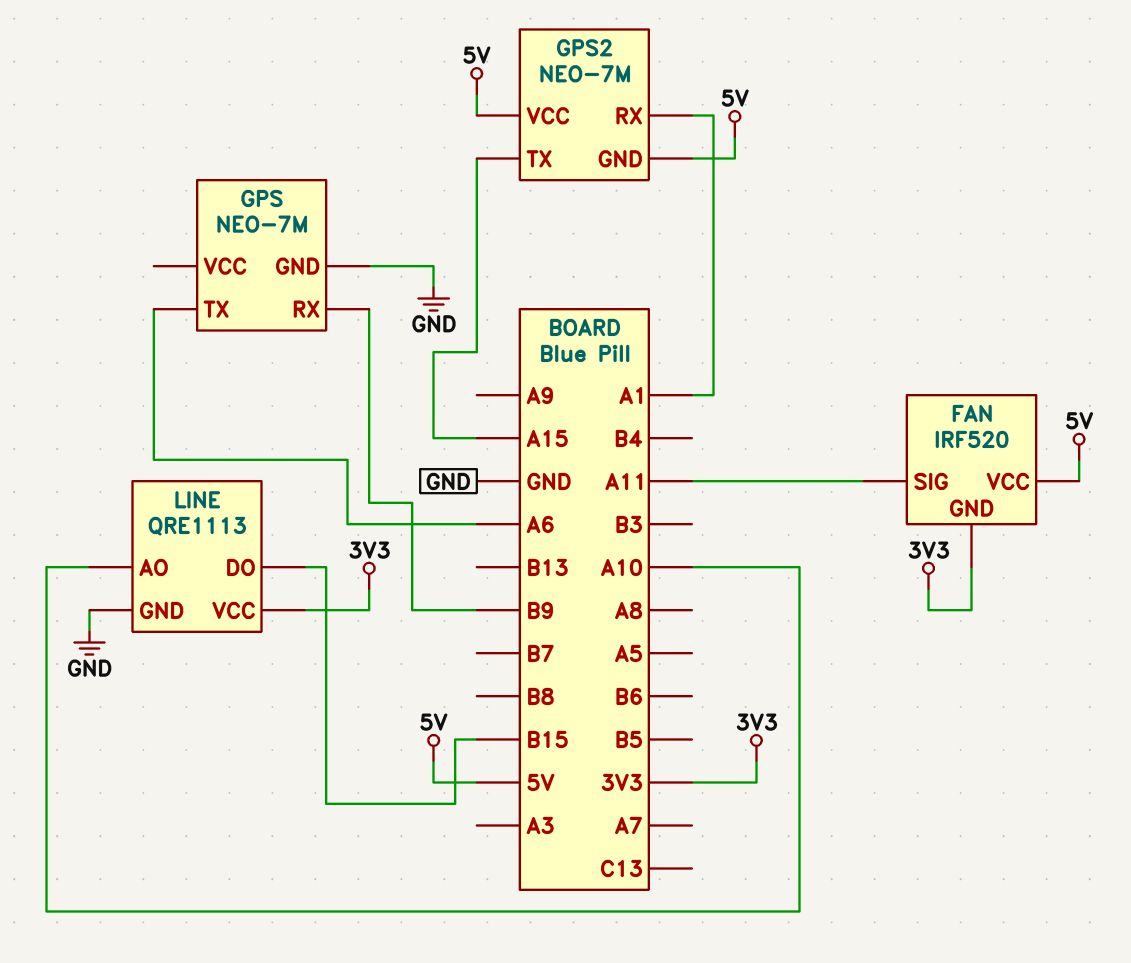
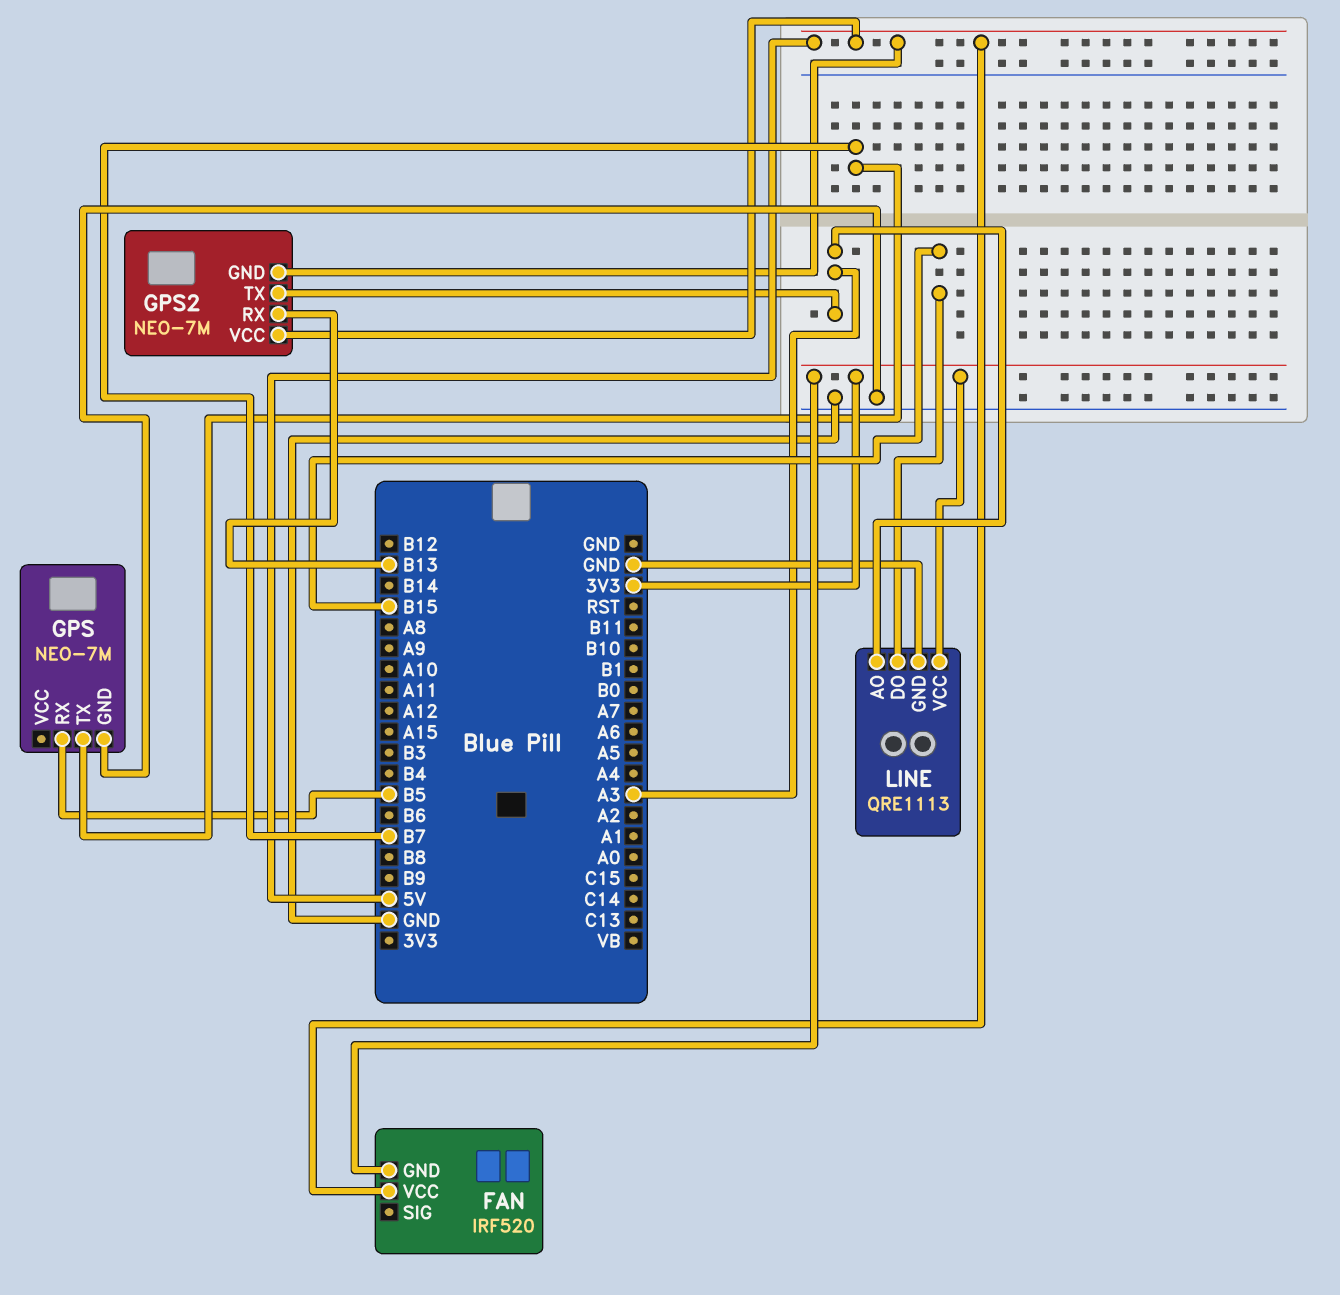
FAN pin SIG: A11 -> none
GPS pin RX: B9 -> B5
GPS pin TX: A6 -> B7
GPS2 pin RX: A1 -> B13
GPS2 pin TX: A15 -> A3
LINE pin AO: A10 -> A3

